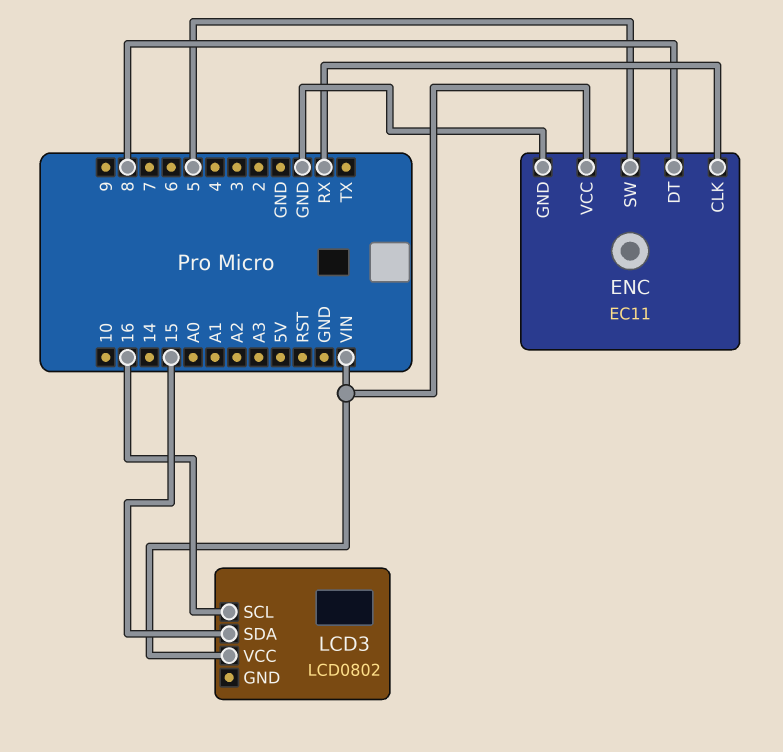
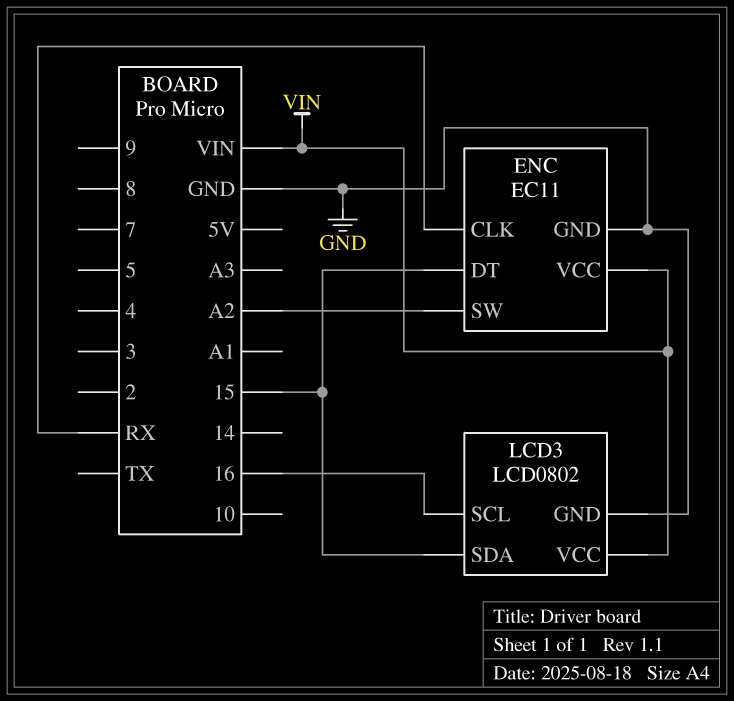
ENC pin DT: 8 -> 15
ENC pin SW: 5 -> A2
LCD3 pin GND: none -> GND

